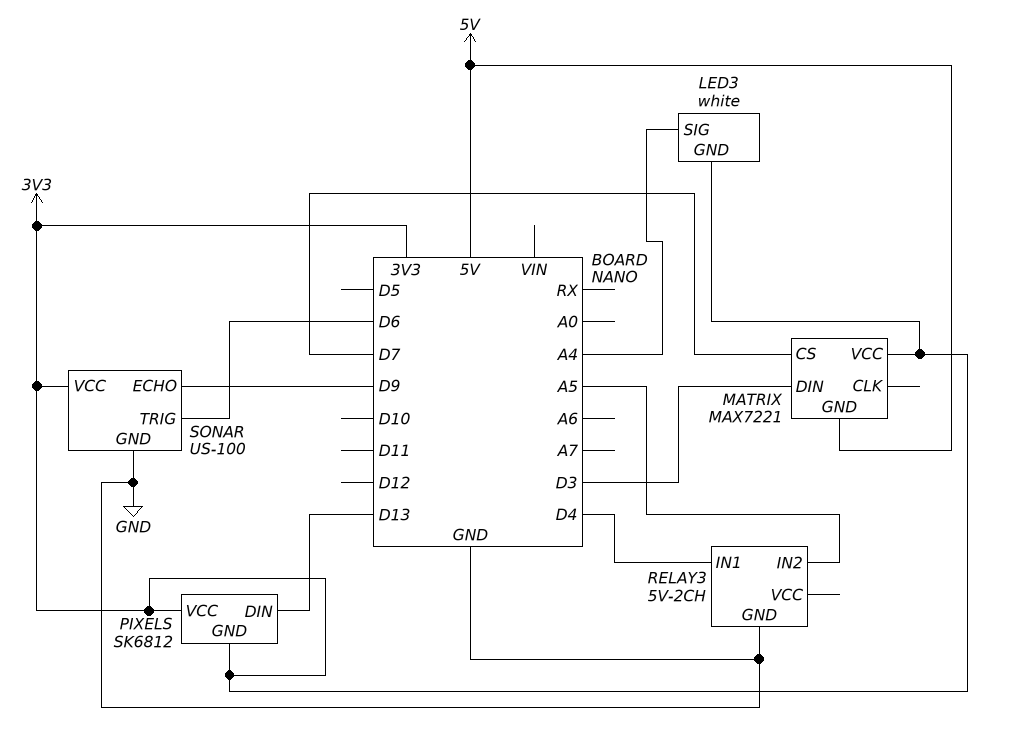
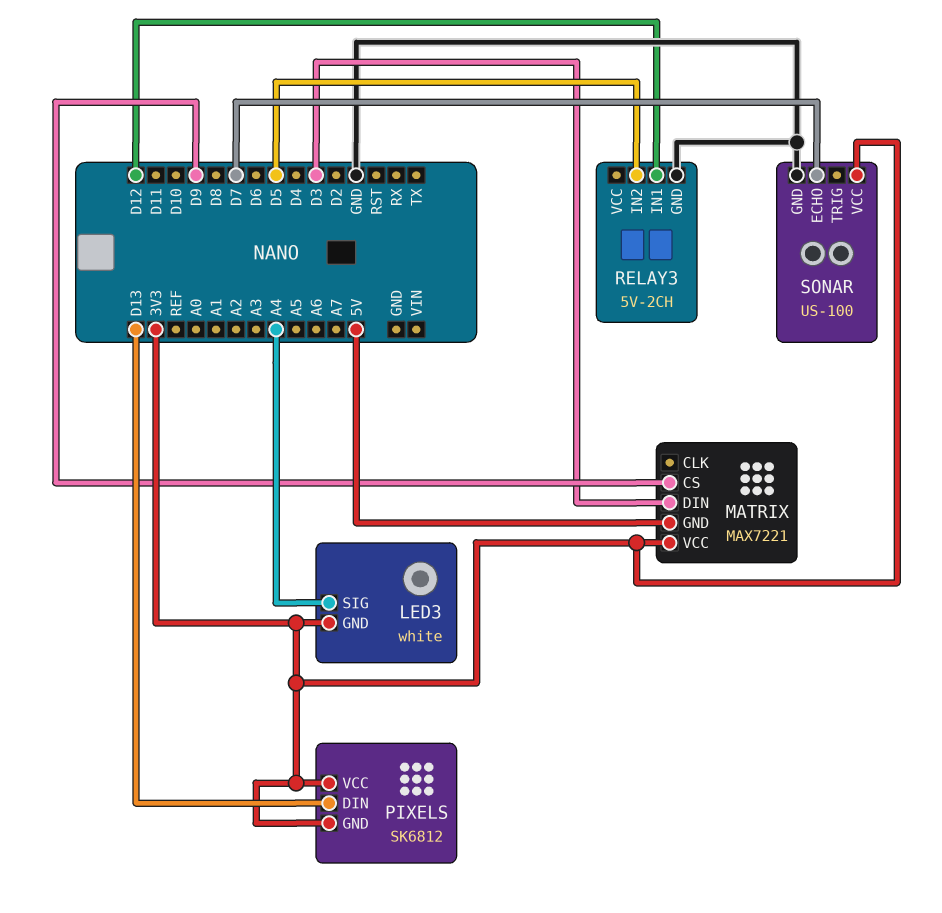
MATRIX pin CS: D7 -> D9
RELAY3 pin IN1: D4 -> D12
RELAY3 pin IN2: A5 -> D5
SONAR pin ECHO: D9 -> D7
SONAR pin TRIG: D6 -> none

